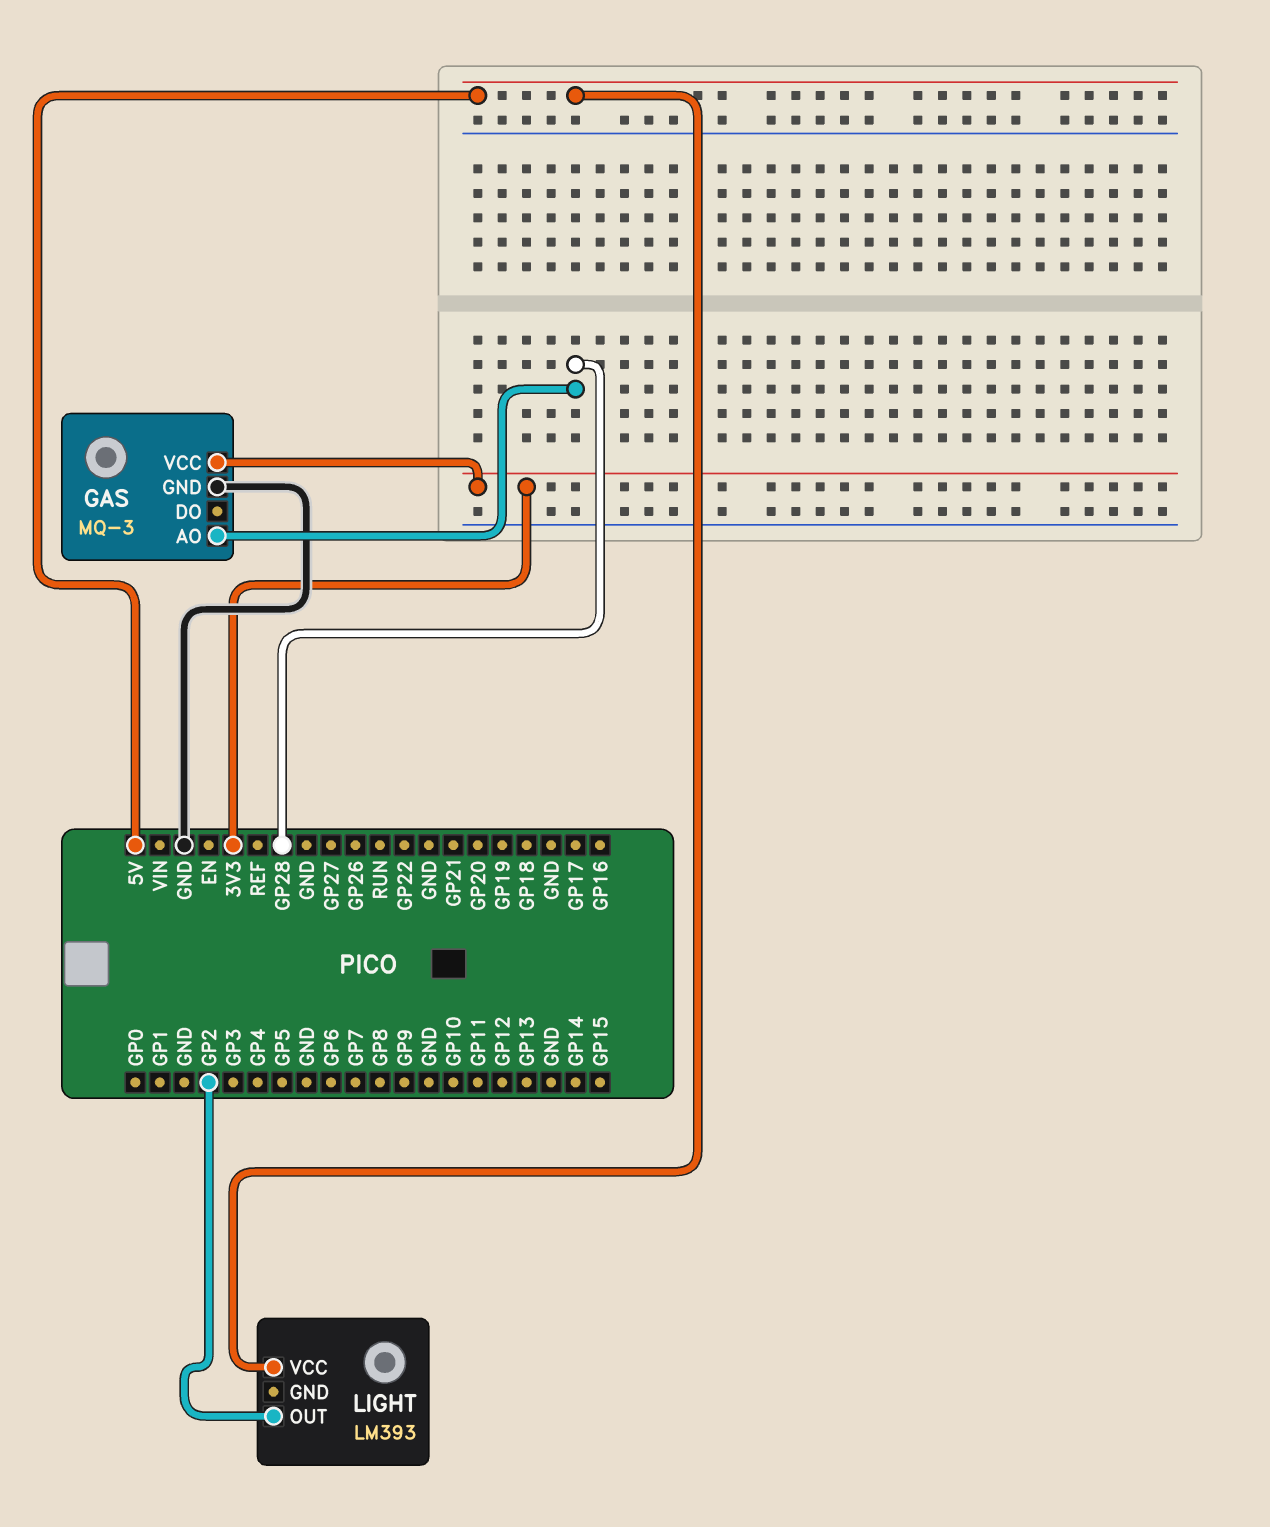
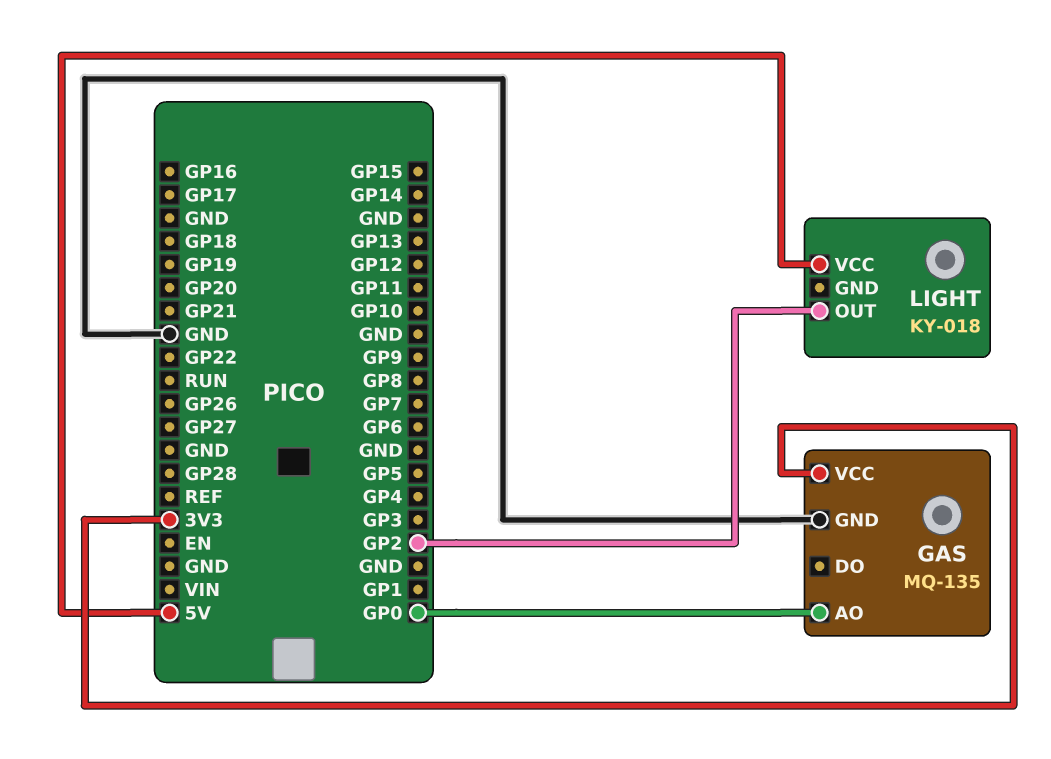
GAS: MQ-3 -> MQ-135
GAS pin AO: GP28 -> GP0
LIGHT: LM393 -> KY-018

